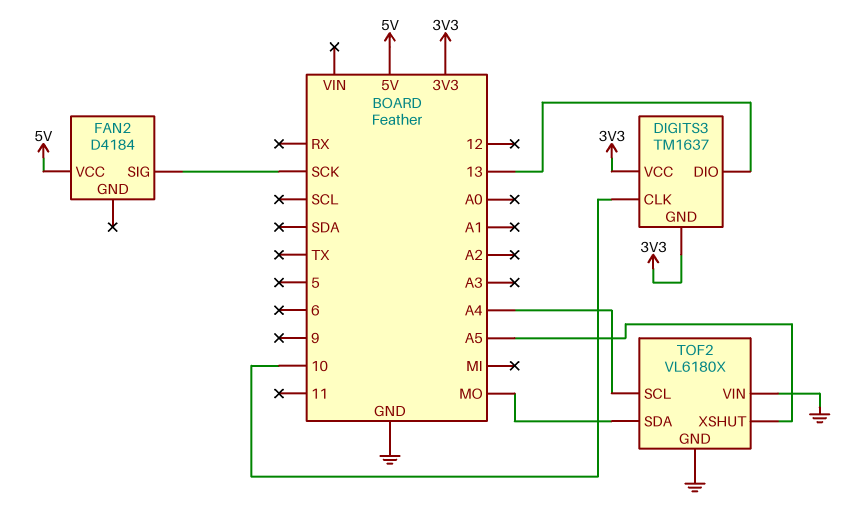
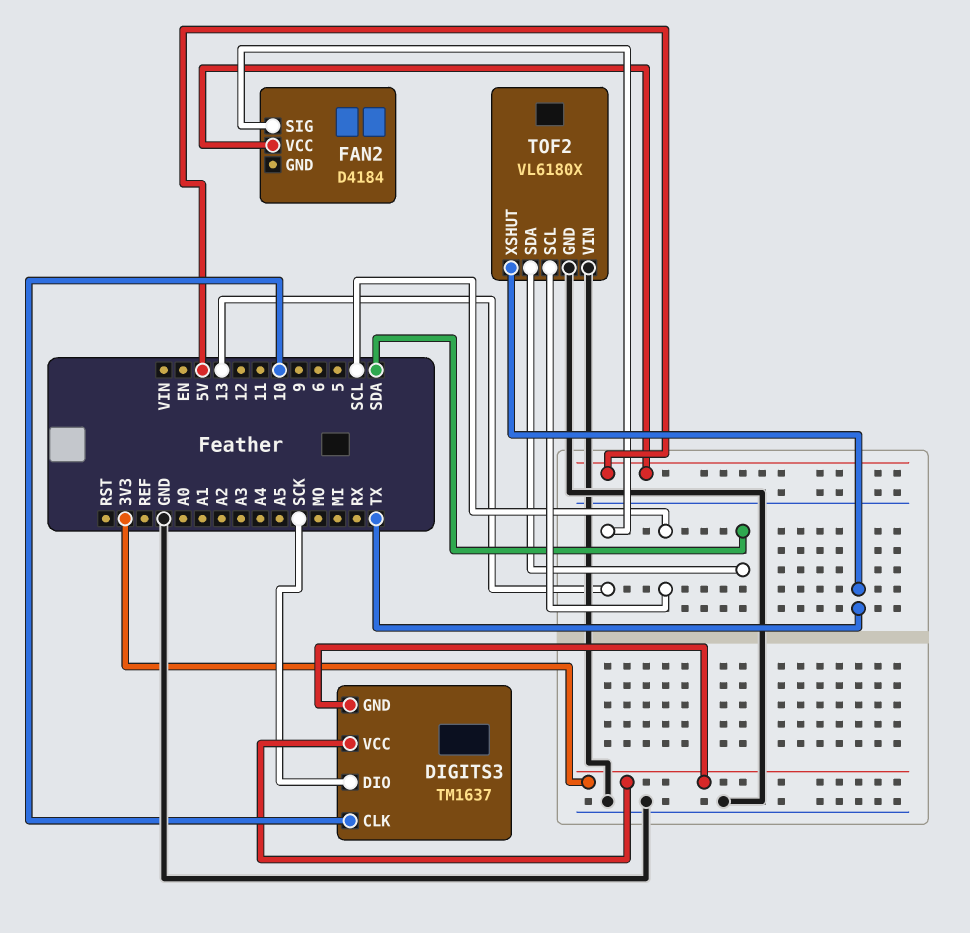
DIGITS3 pin DIO: 13 -> SCK
FAN2 pin SIG: SCK -> 13
TOF2 pin SCL: A4 -> SCL
TOF2 pin SDA: MO -> SDA
TOF2 pin XSHUT: A5 -> TX

